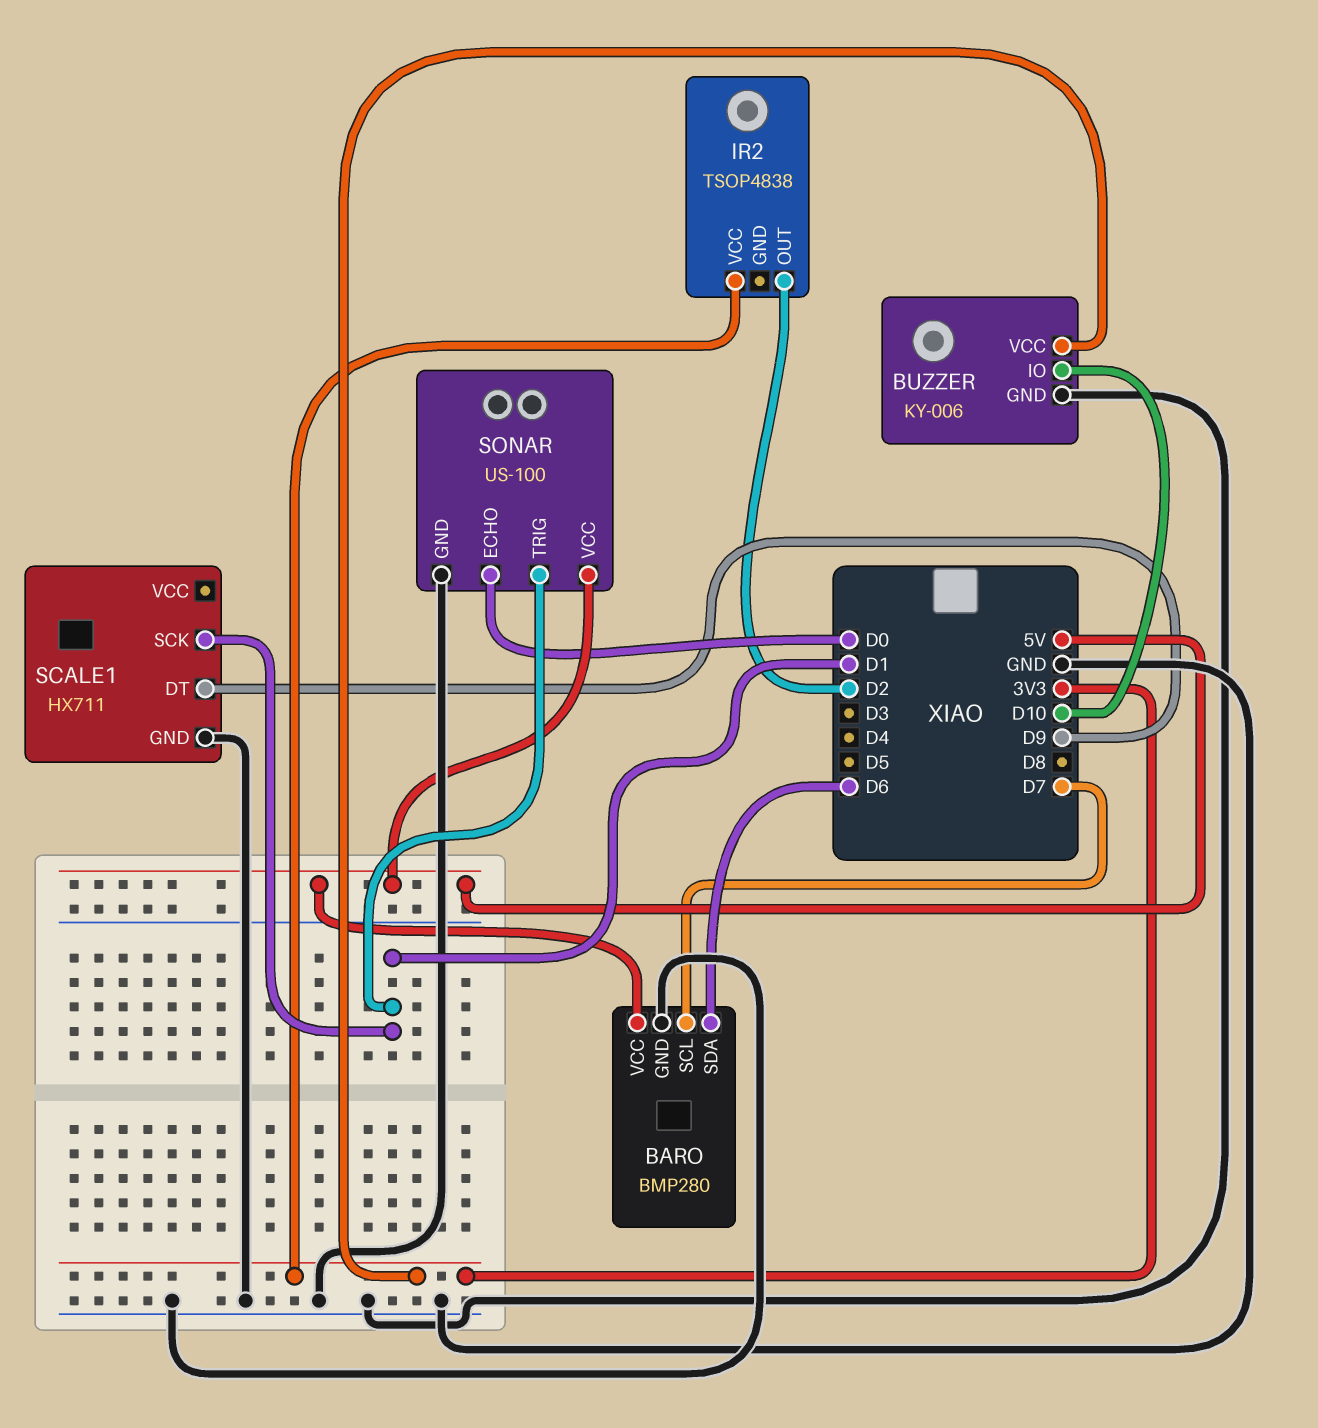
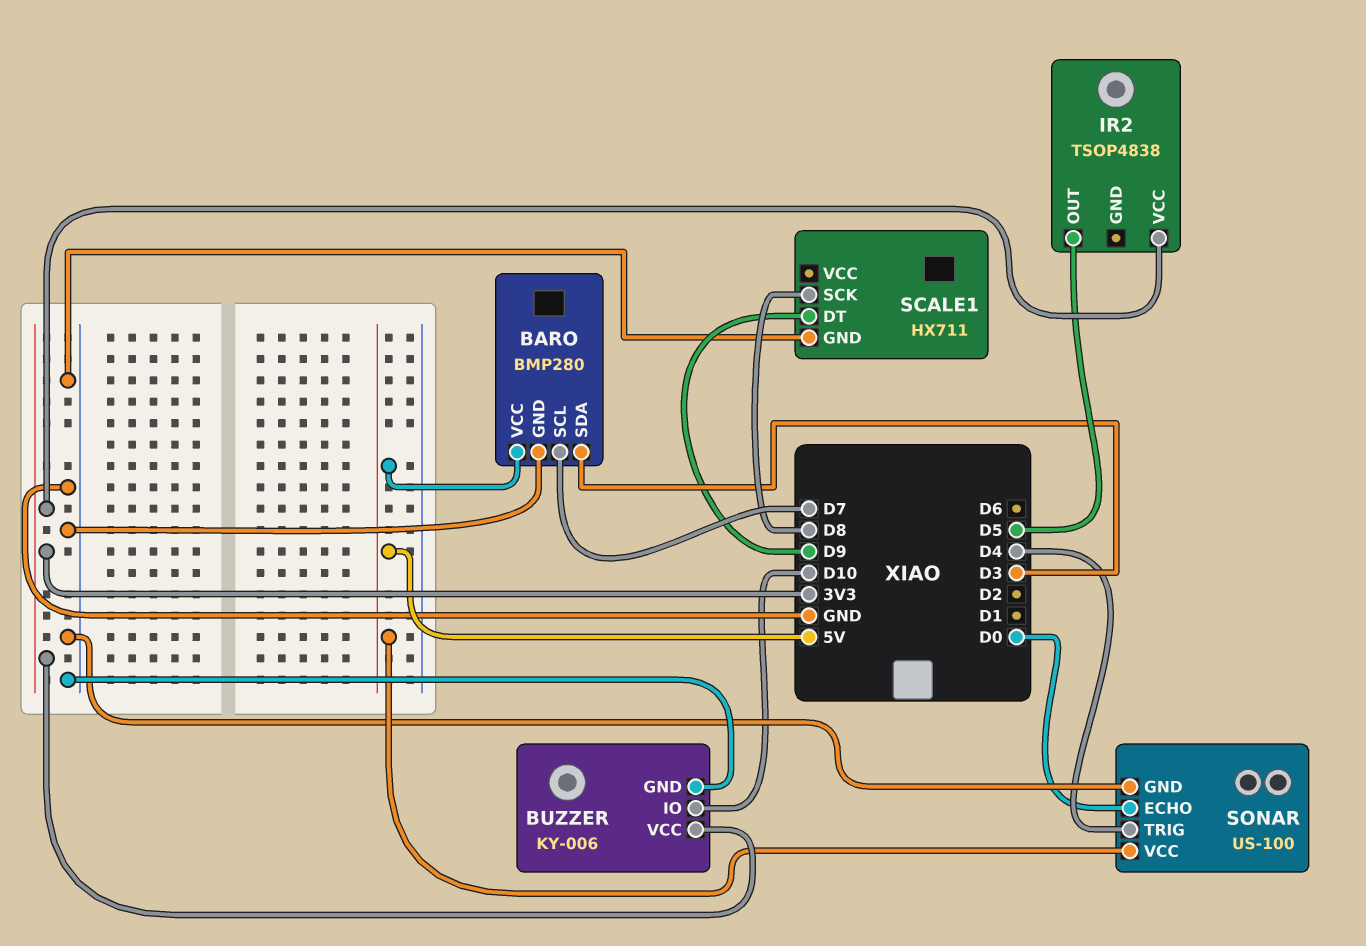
BARO pin SDA: D6 -> D3
IR2 pin OUT: D2 -> D5
SCALE1 pin SCK: D1 -> D8
SONAR pin TRIG: D1 -> D4

